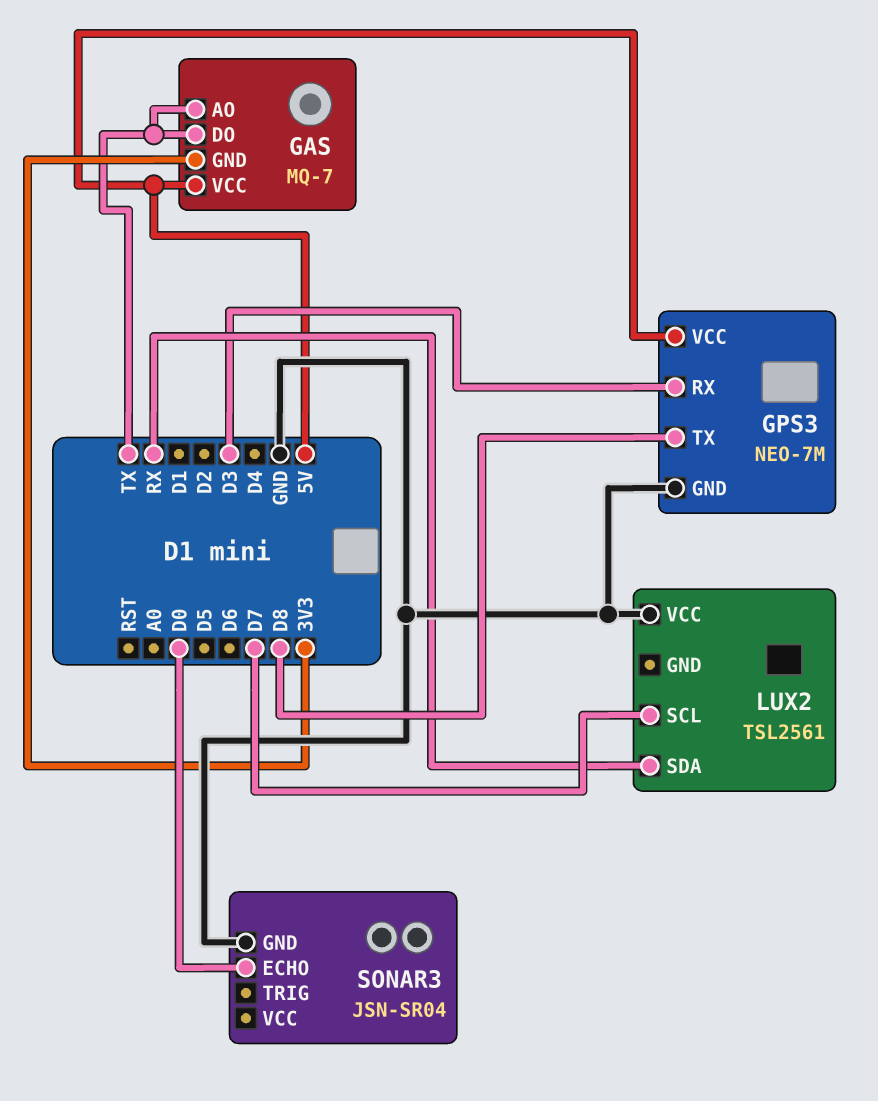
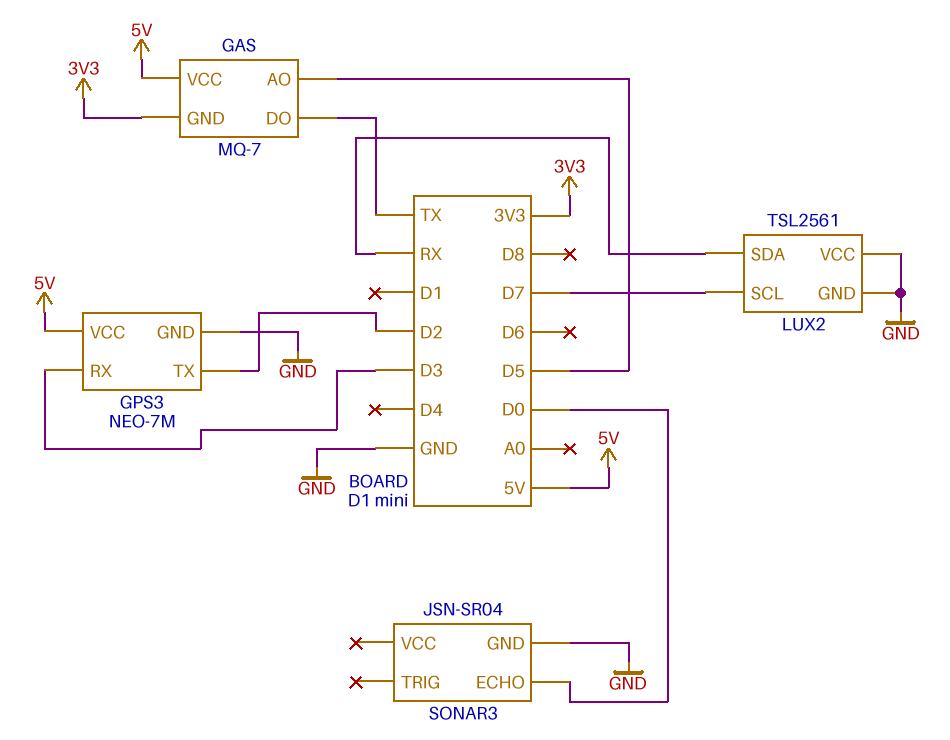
GAS pin AO: TX -> D5
GPS3 pin TX: D8 -> D2
LUX2 pin GND: none -> GND

